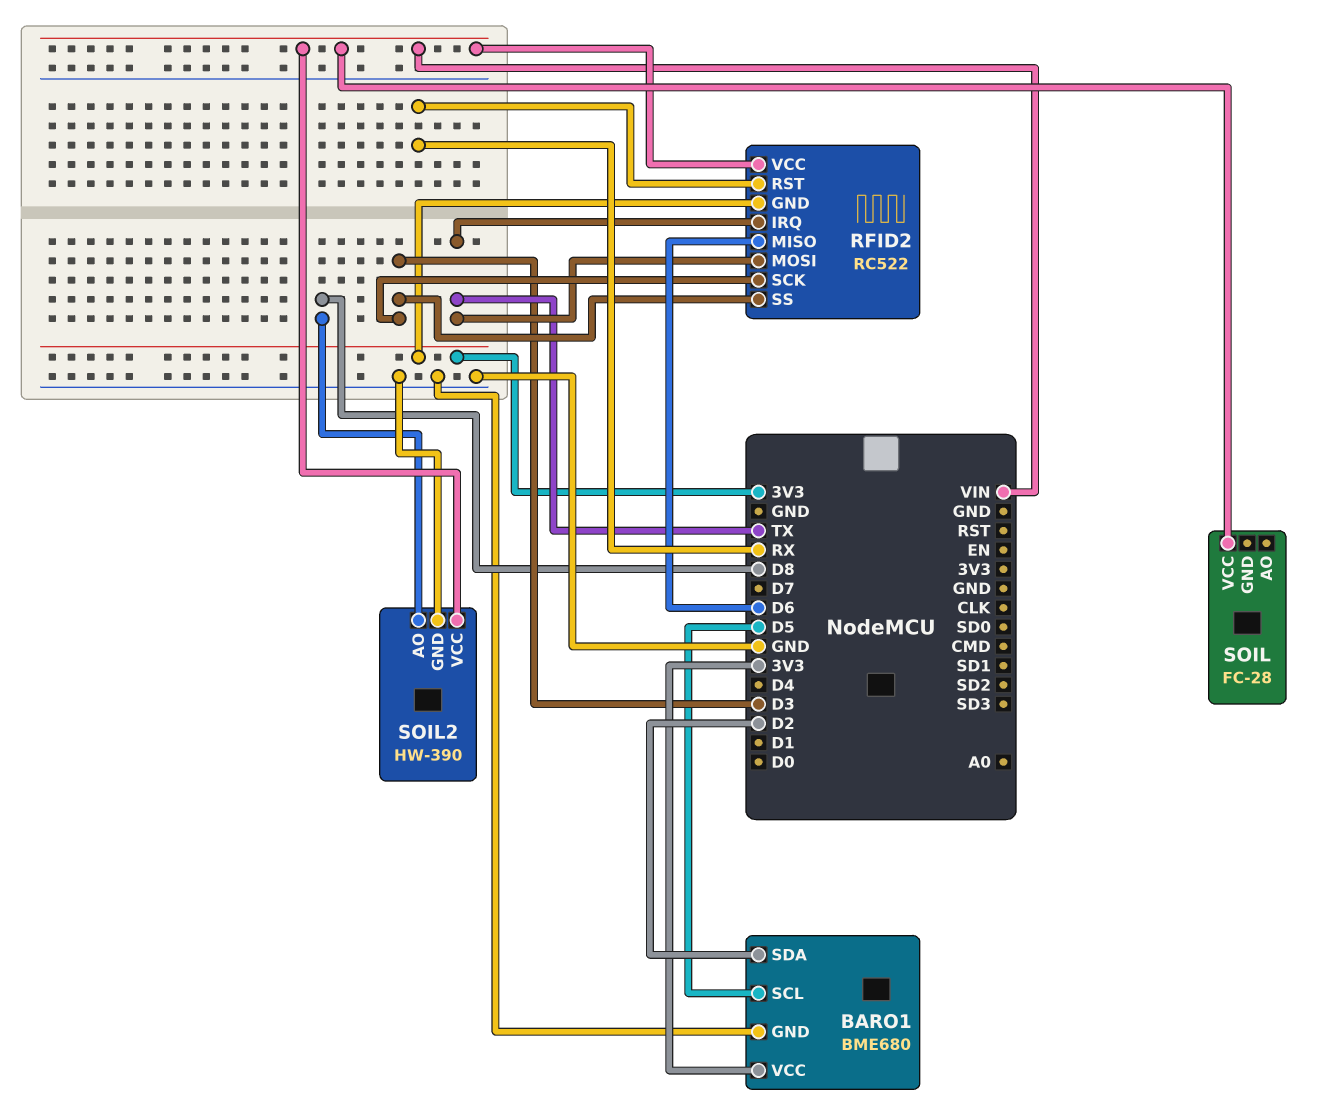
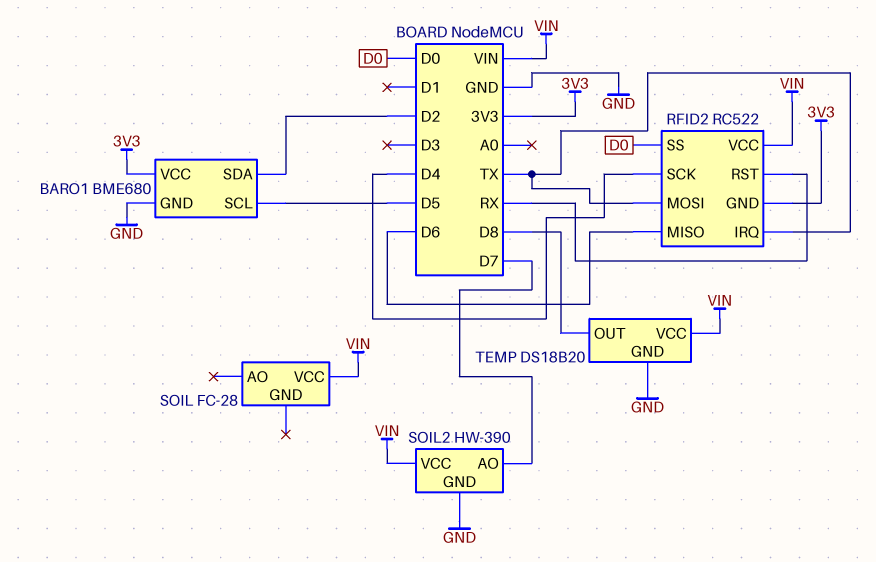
RFID2 pin SCK: D3 -> D4
RFID2 pin SS: D3 -> D0
SOIL2 pin AO: D8 -> D7
TEMP: none -> DS18B20
TEMP pin GND: none -> GND
TEMP pin OUT: none -> D8
TEMP pin VCC: none -> VIN

